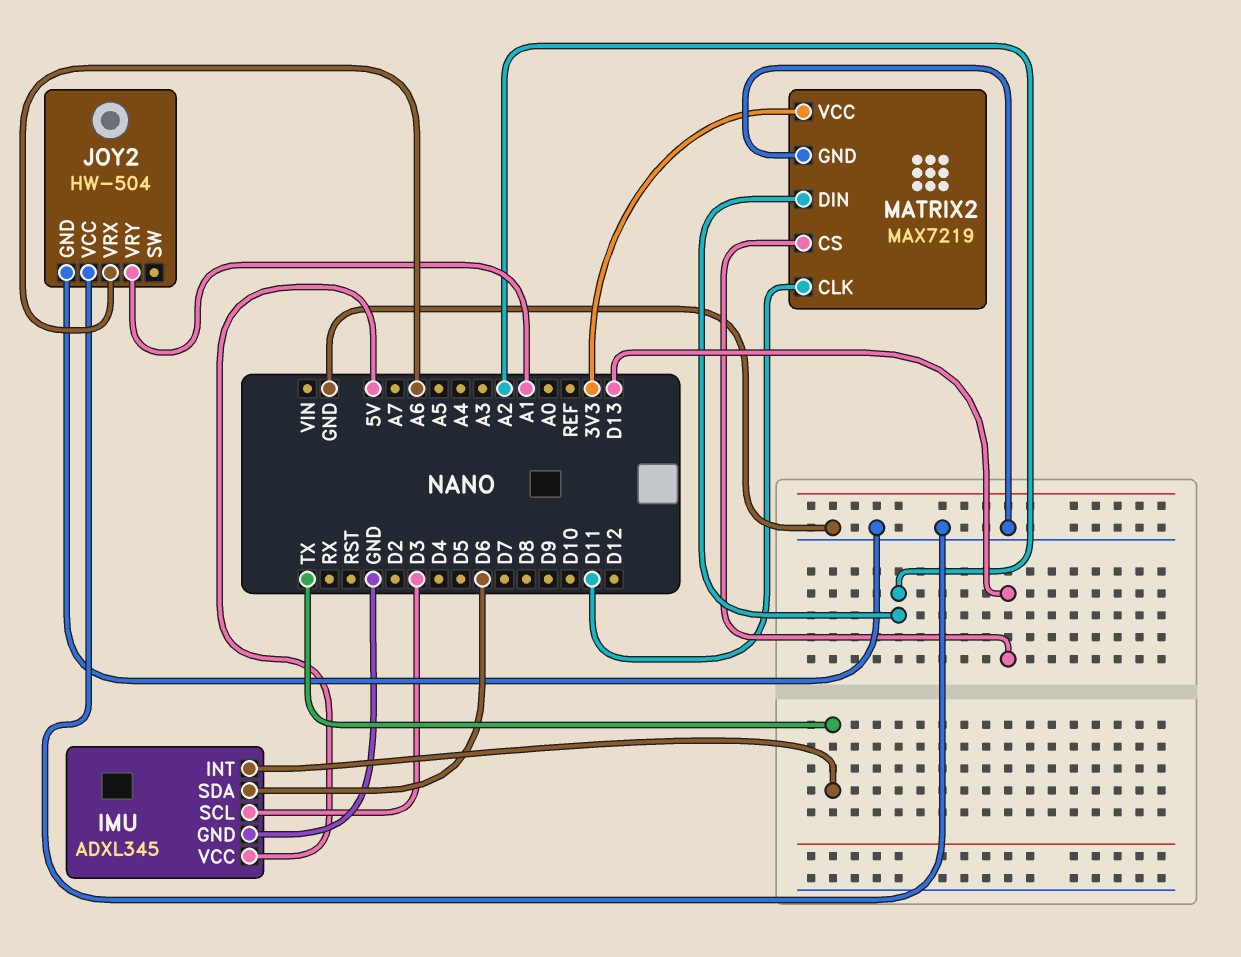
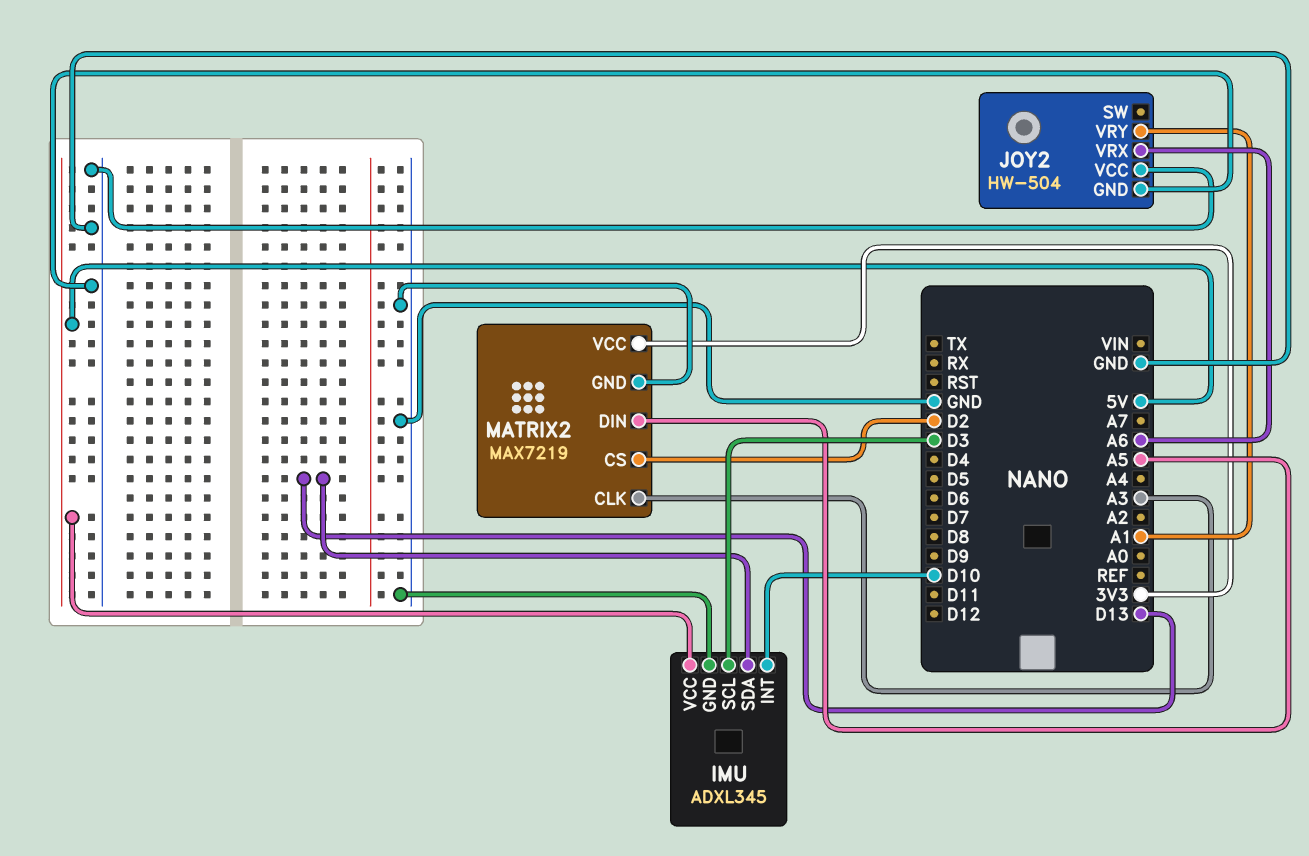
IMU pin INT: TX -> D10
IMU pin SDA: D6 -> D13
MATRIX2 pin CLK: D11 -> A3
MATRIX2 pin CS: D13 -> D2
MATRIX2 pin DIN: A2 -> A5

